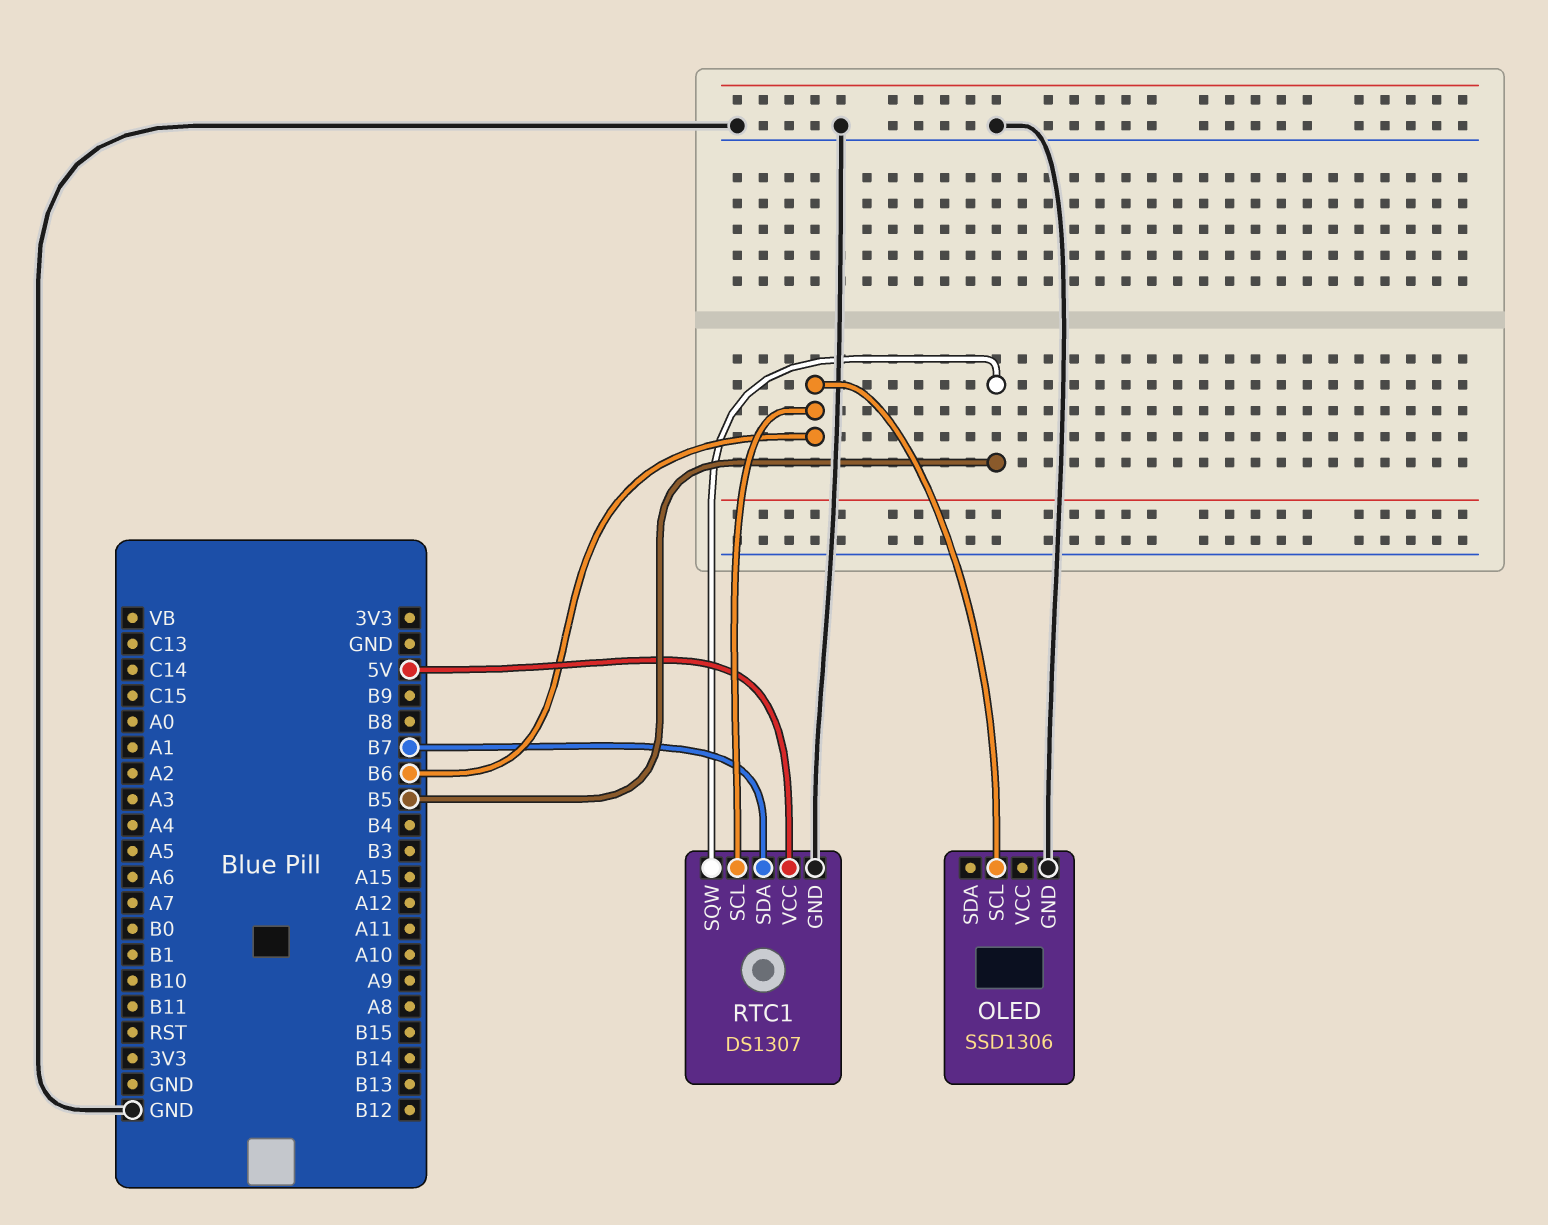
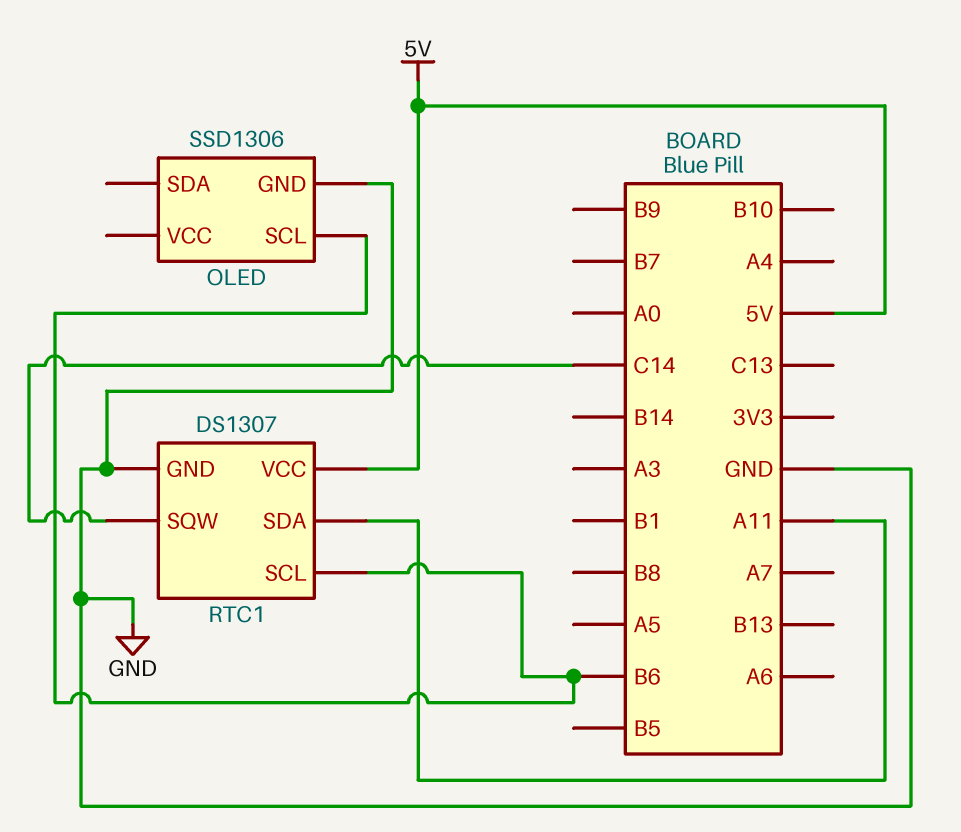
RTC1 pin SDA: B7 -> A11
RTC1 pin SQW: B5 -> C14

